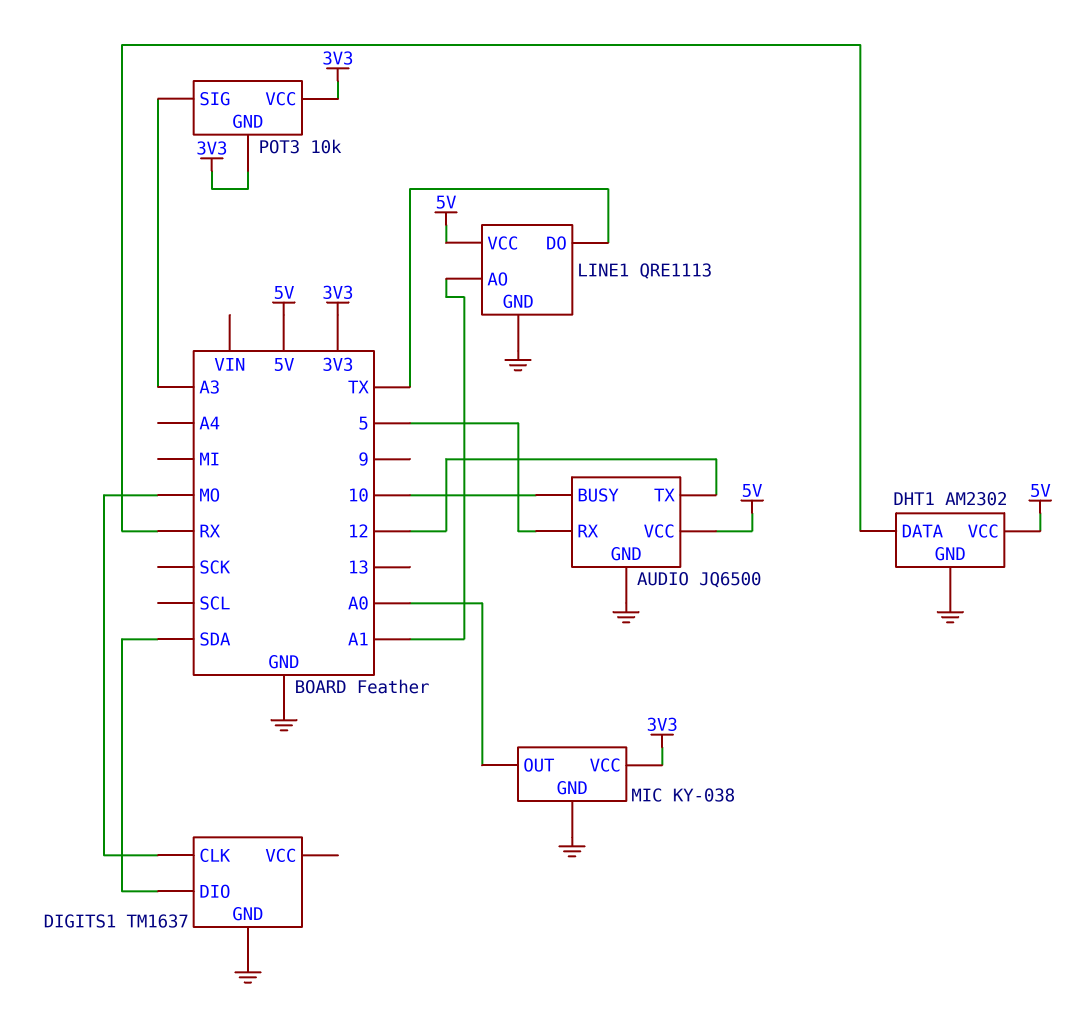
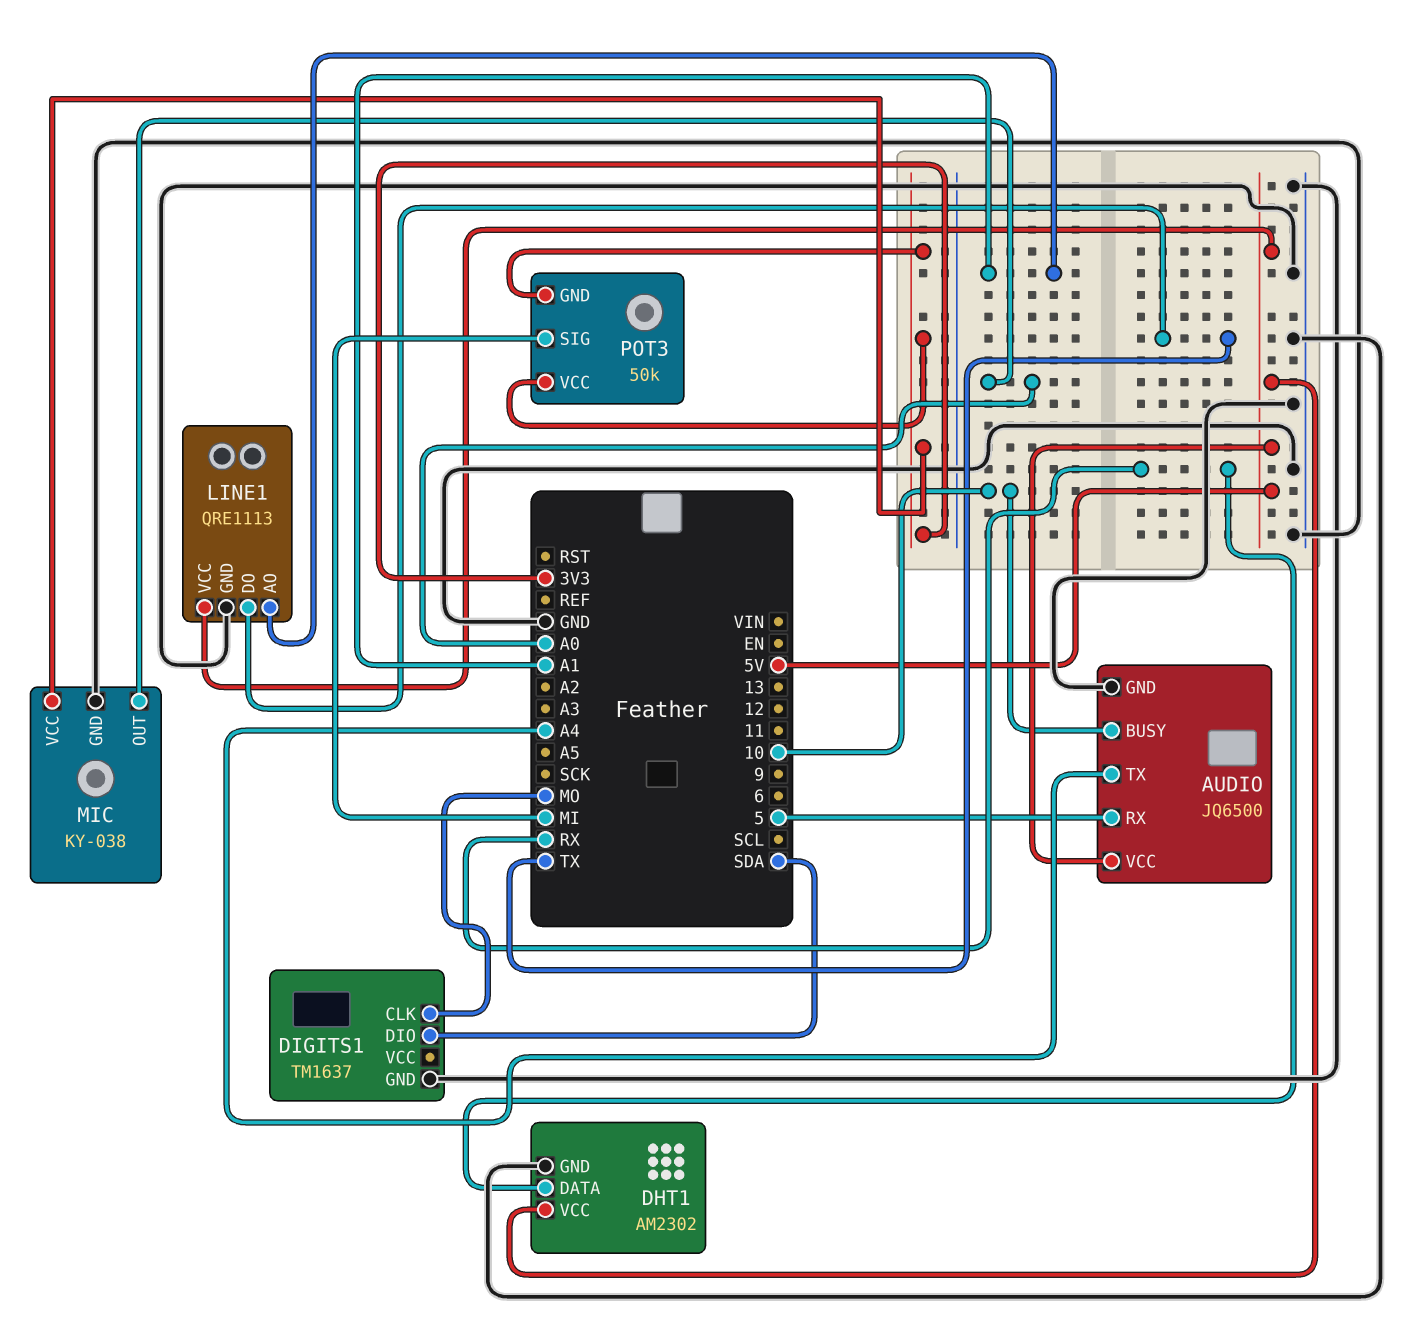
AUDIO pin TX: 12 -> A4
POT3: 10k -> 50k
POT3 pin SIG: A3 -> MI

